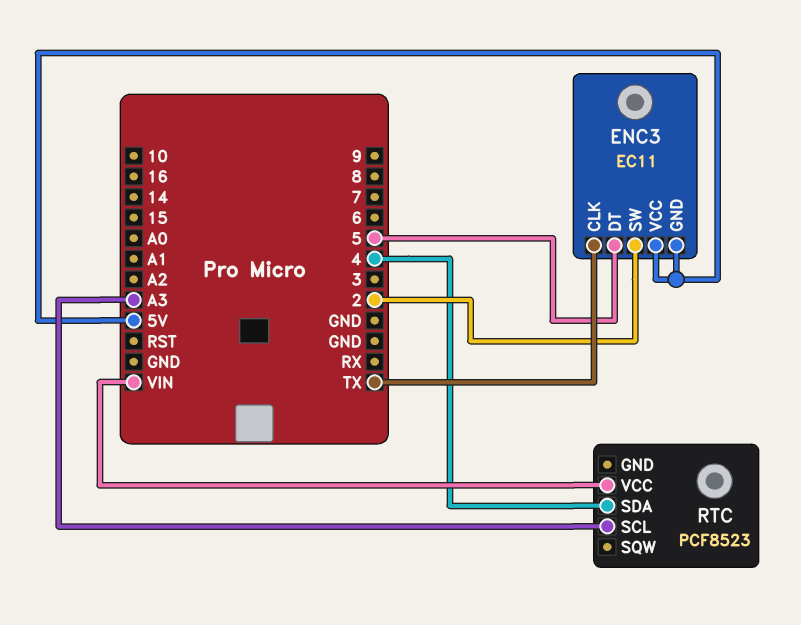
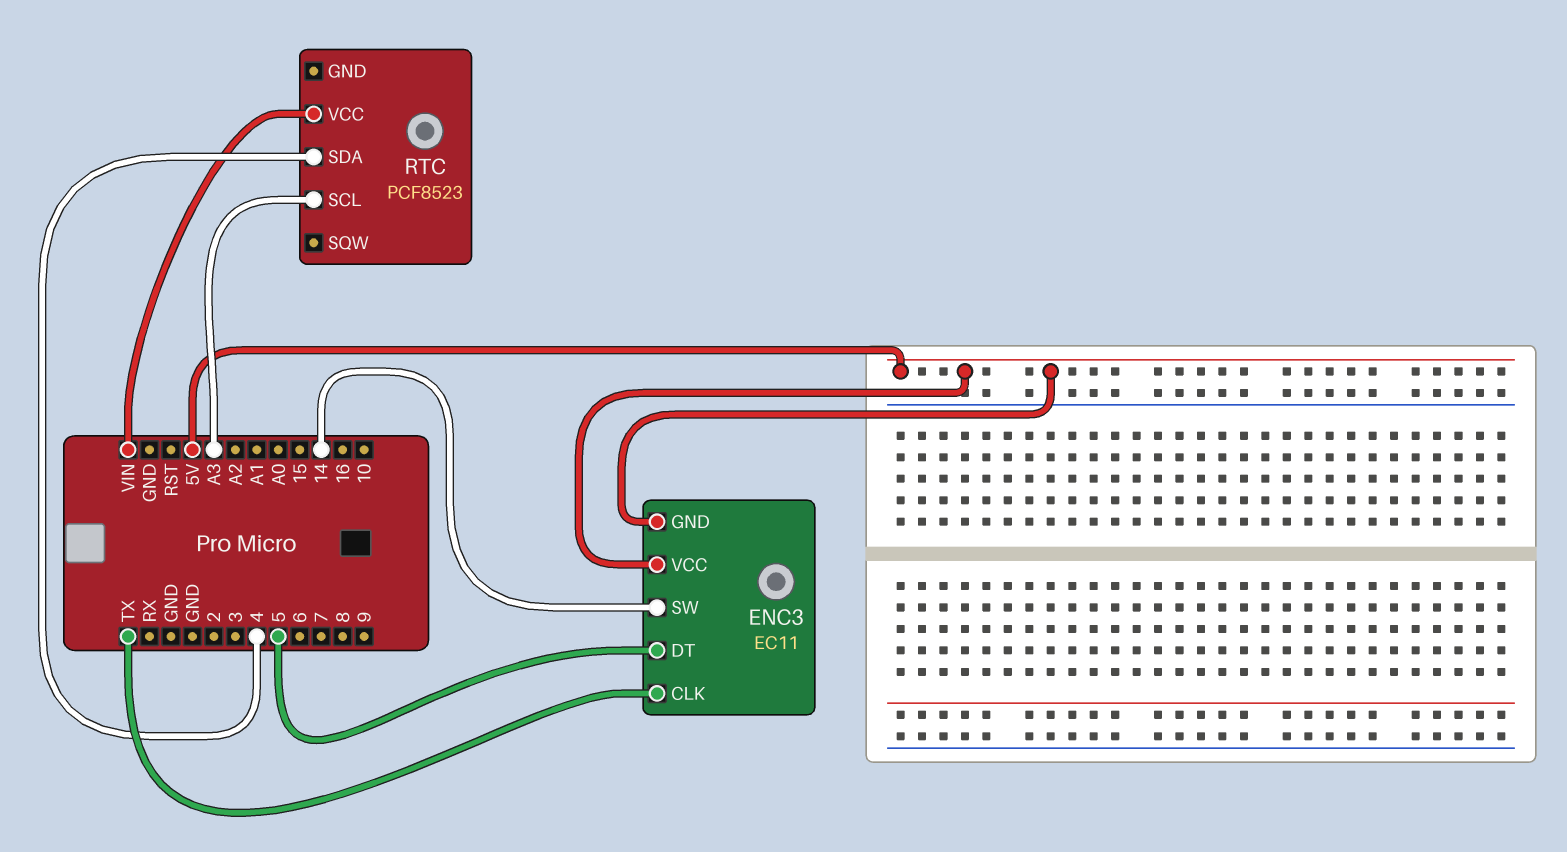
ENC3 pin SW: 2 -> 14

